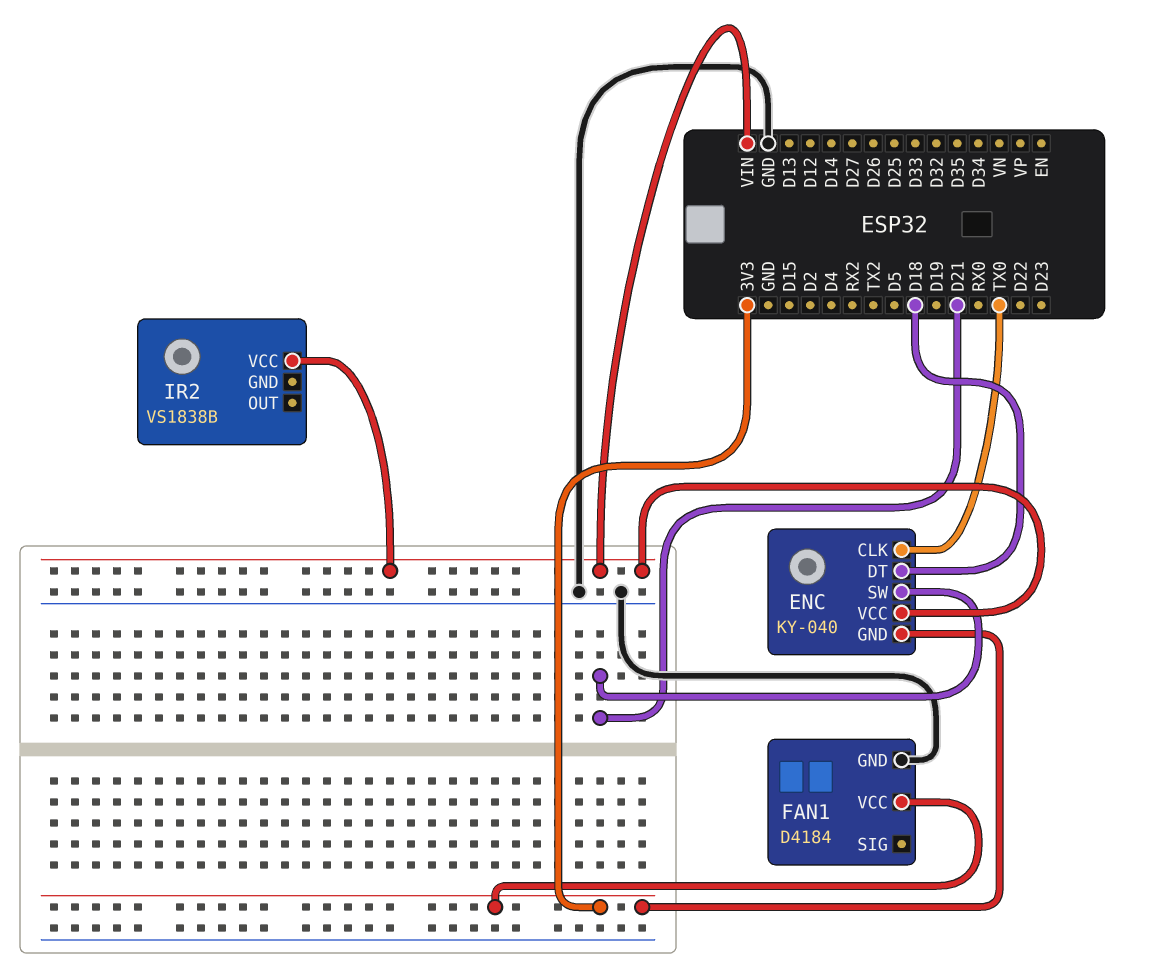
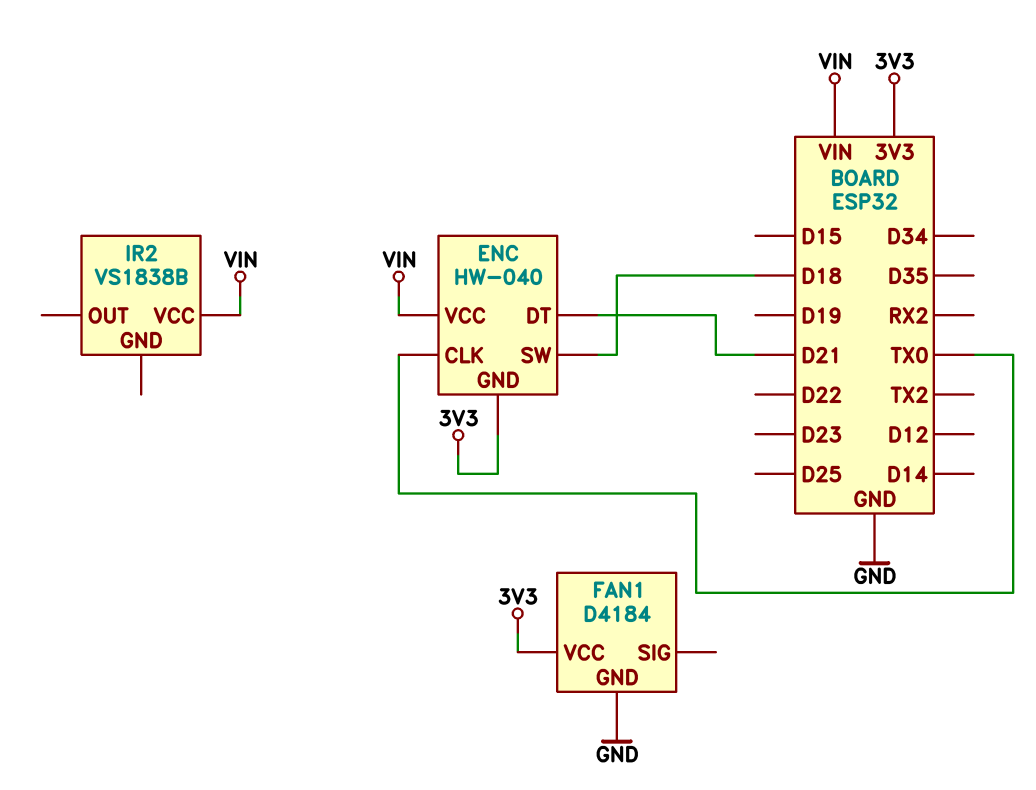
ENC: KY-040 -> HW-040
ENC pin DT: D18 -> D21
ENC pin SW: D21 -> D18

